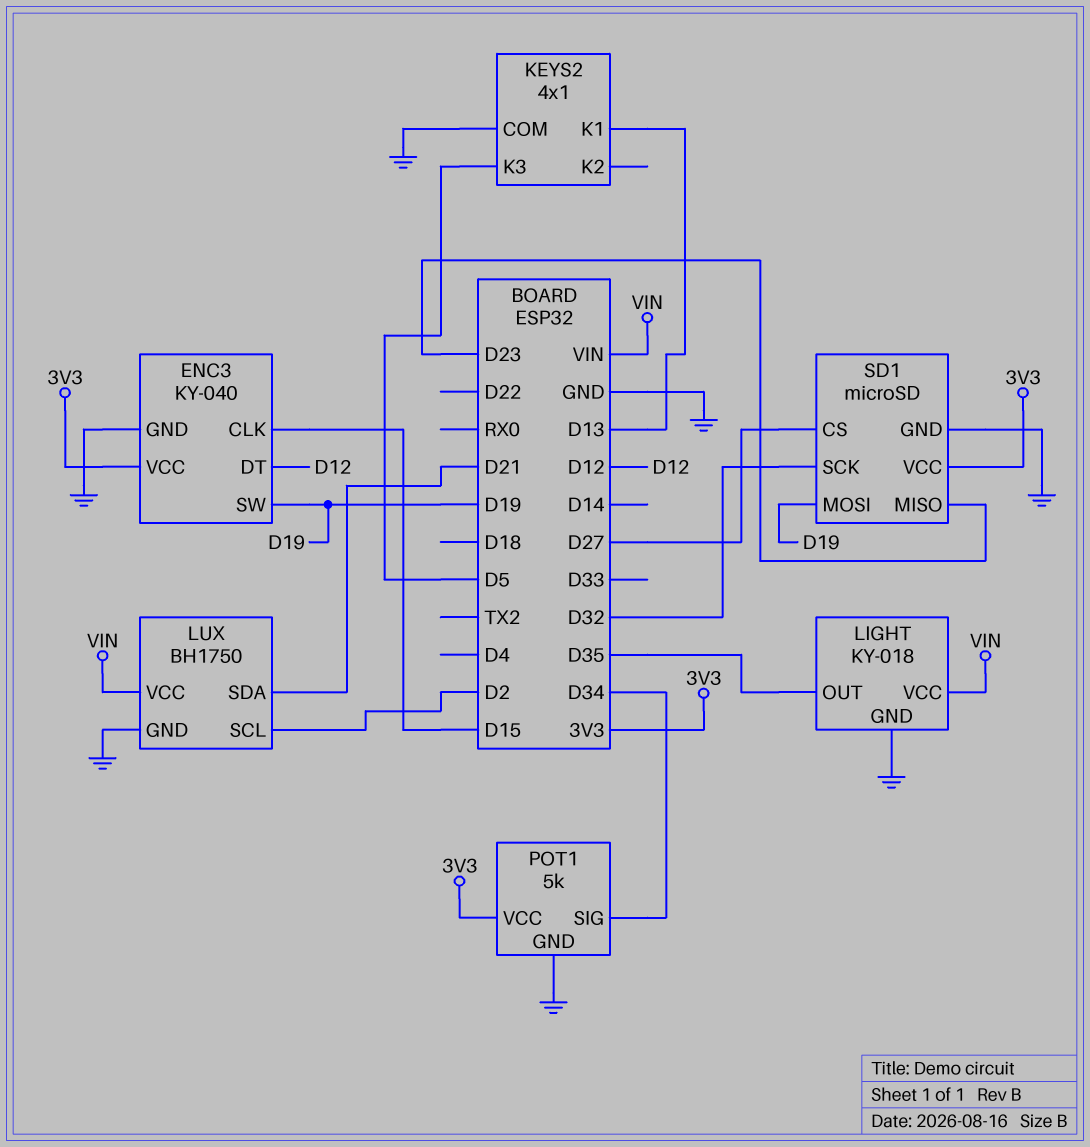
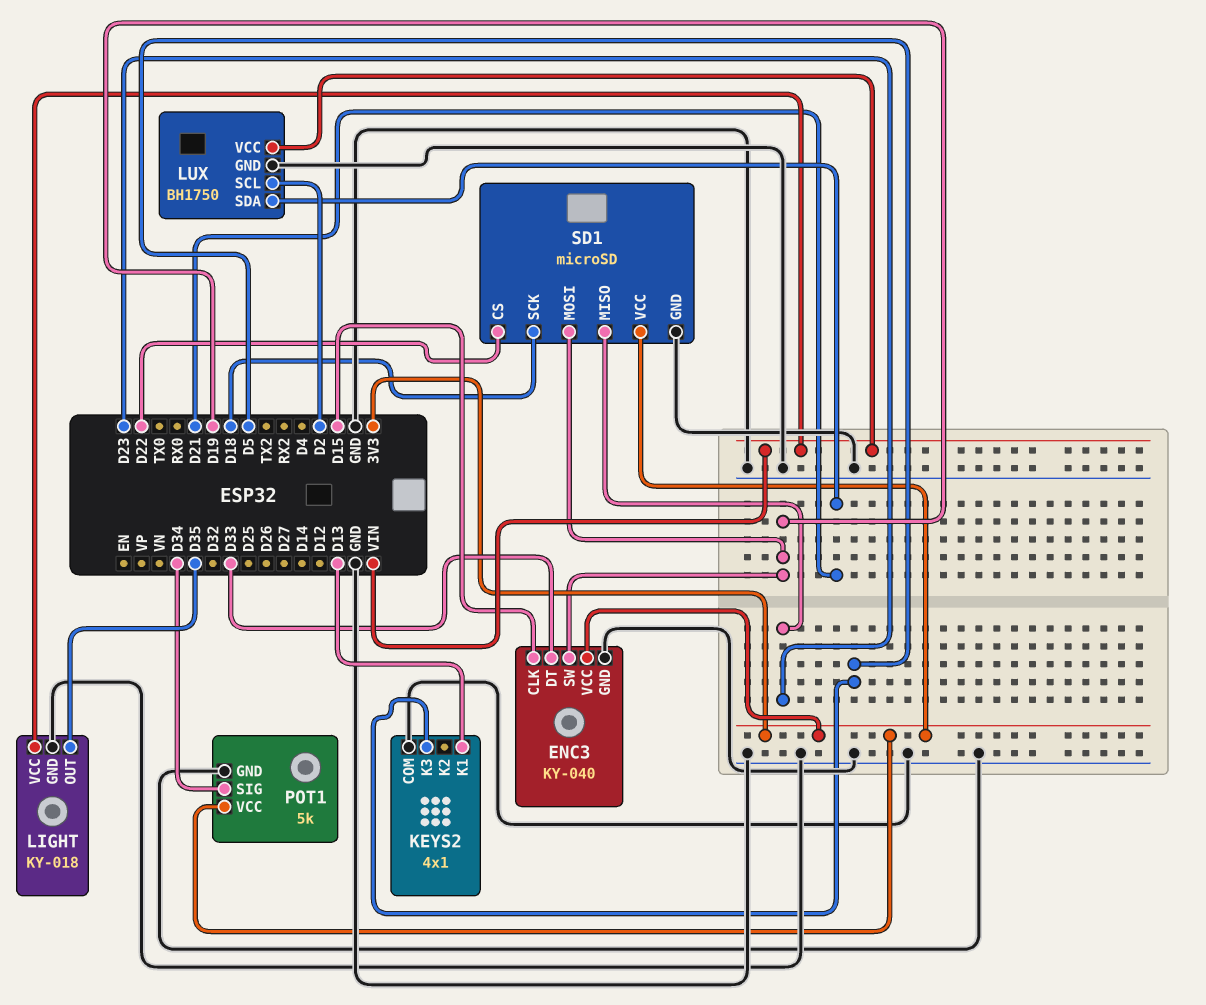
ENC3 pin DT: D12 -> D33
SD1 pin CS: D27 -> D22
SD1 pin SCK: D32 -> D18

